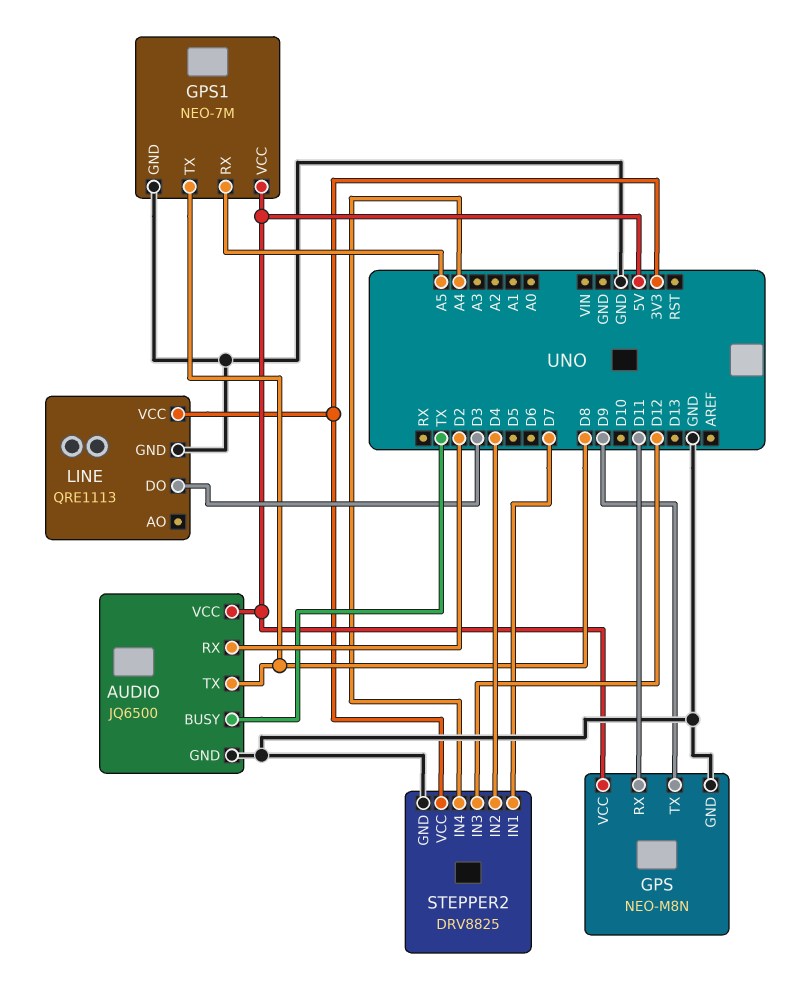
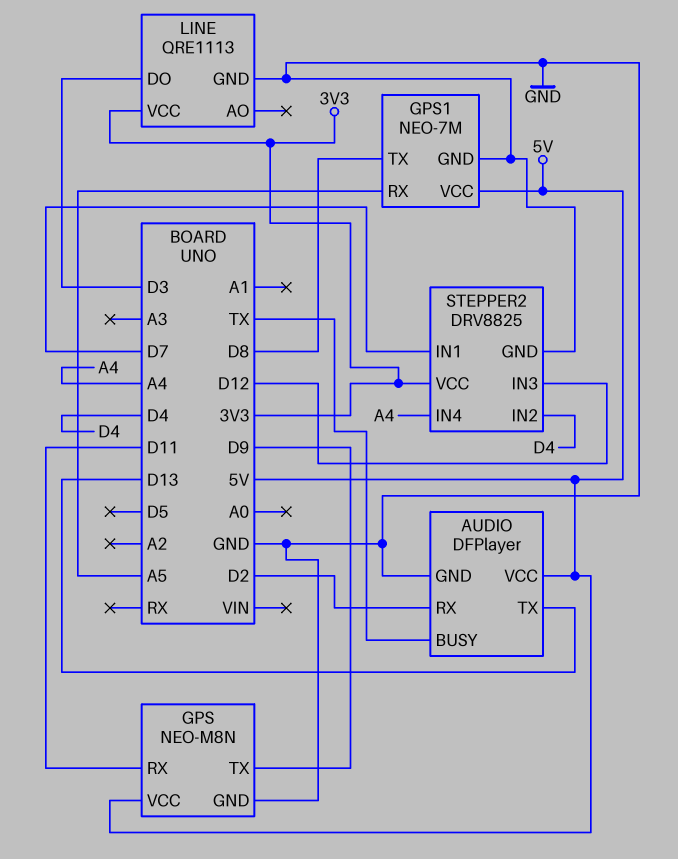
AUDIO: JQ6500 -> DFPlayer
AUDIO pin TX: D8 -> D13

